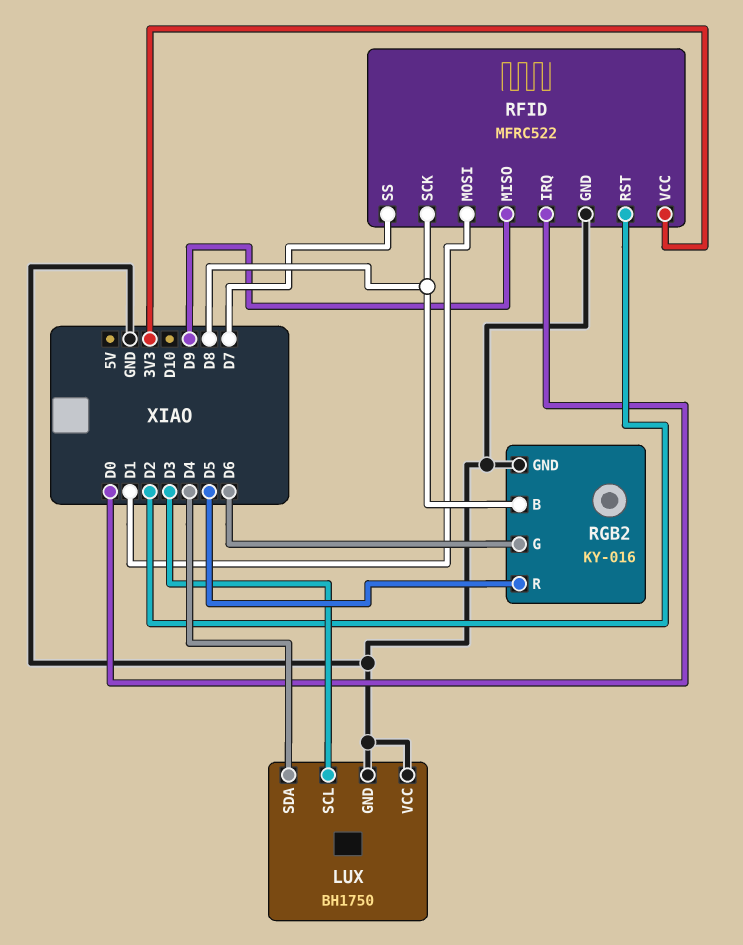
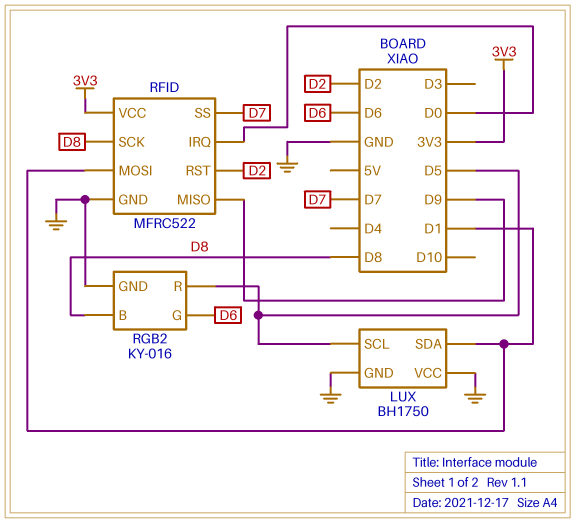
LUX pin SCL: D3 -> D5
LUX pin SDA: D4 -> D1

